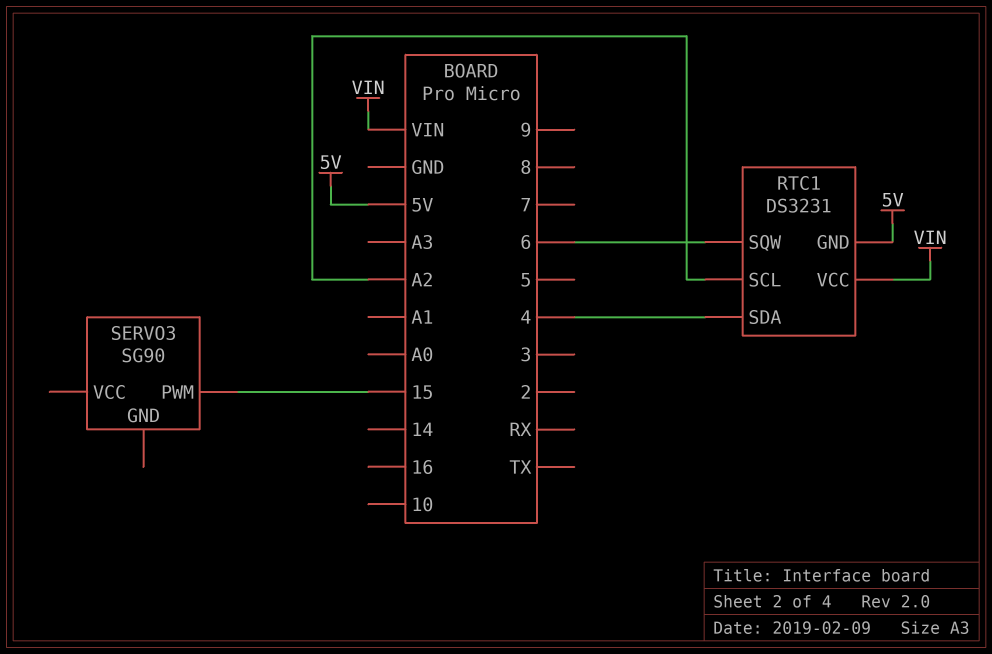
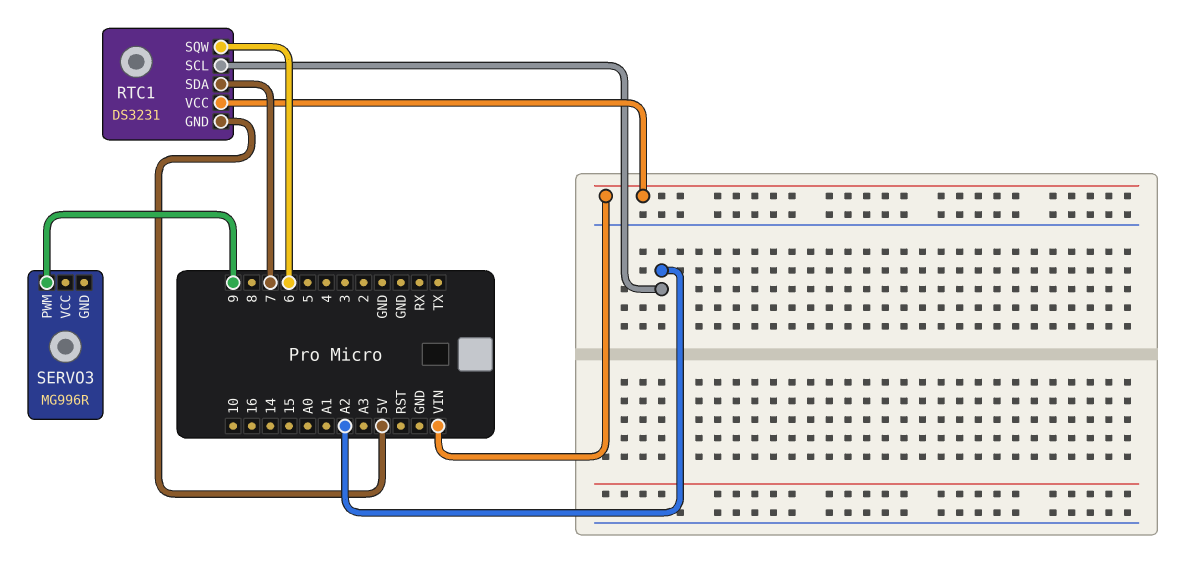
RTC1 pin SDA: 4 -> 7
SERVO3: SG90 -> MG996R
SERVO3 pin PWM: 15 -> 9

